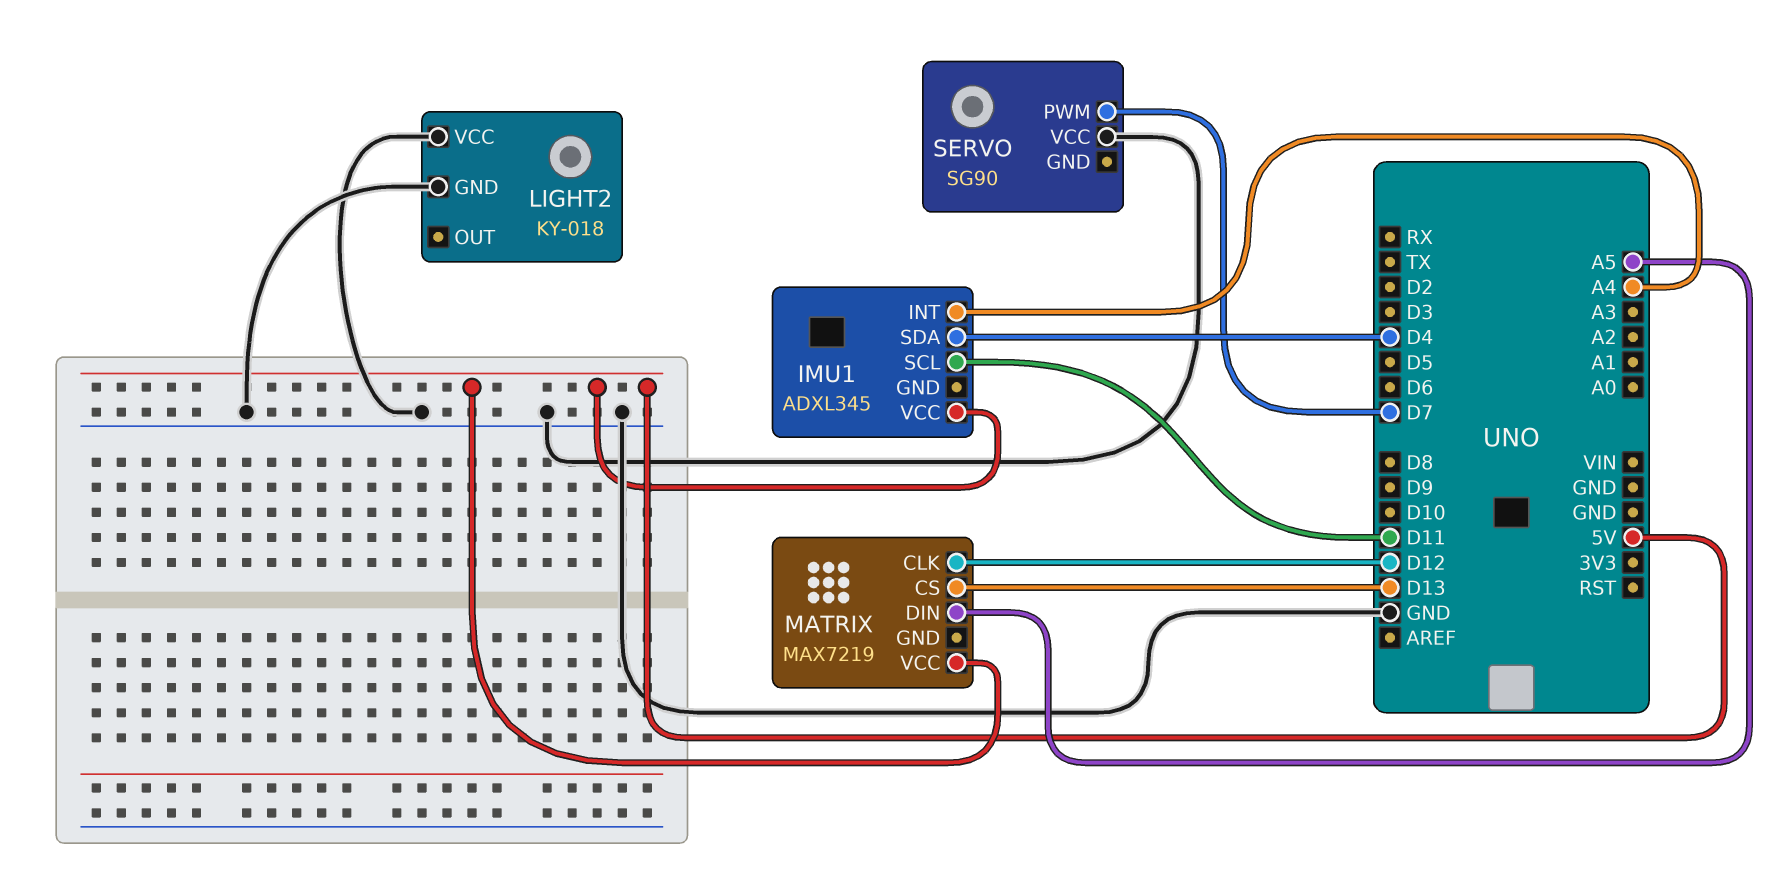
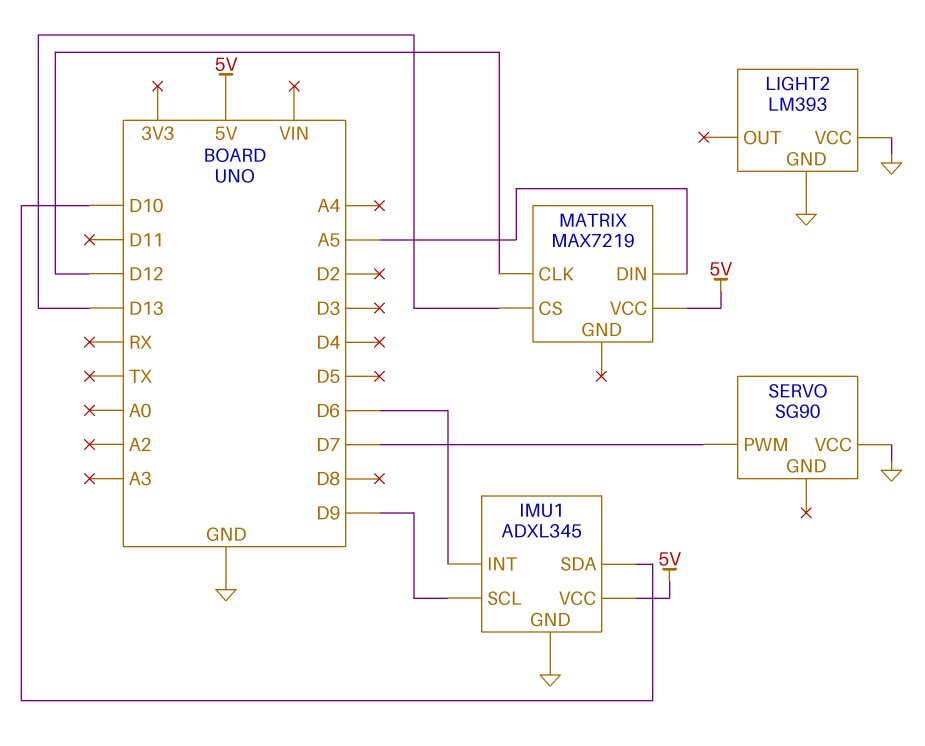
IMU1 pin GND: none -> GND
IMU1 pin INT: A4 -> D6
IMU1 pin SCL: D11 -> D9
IMU1 pin SDA: D4 -> D10
LIGHT2: KY-018 -> LM393

